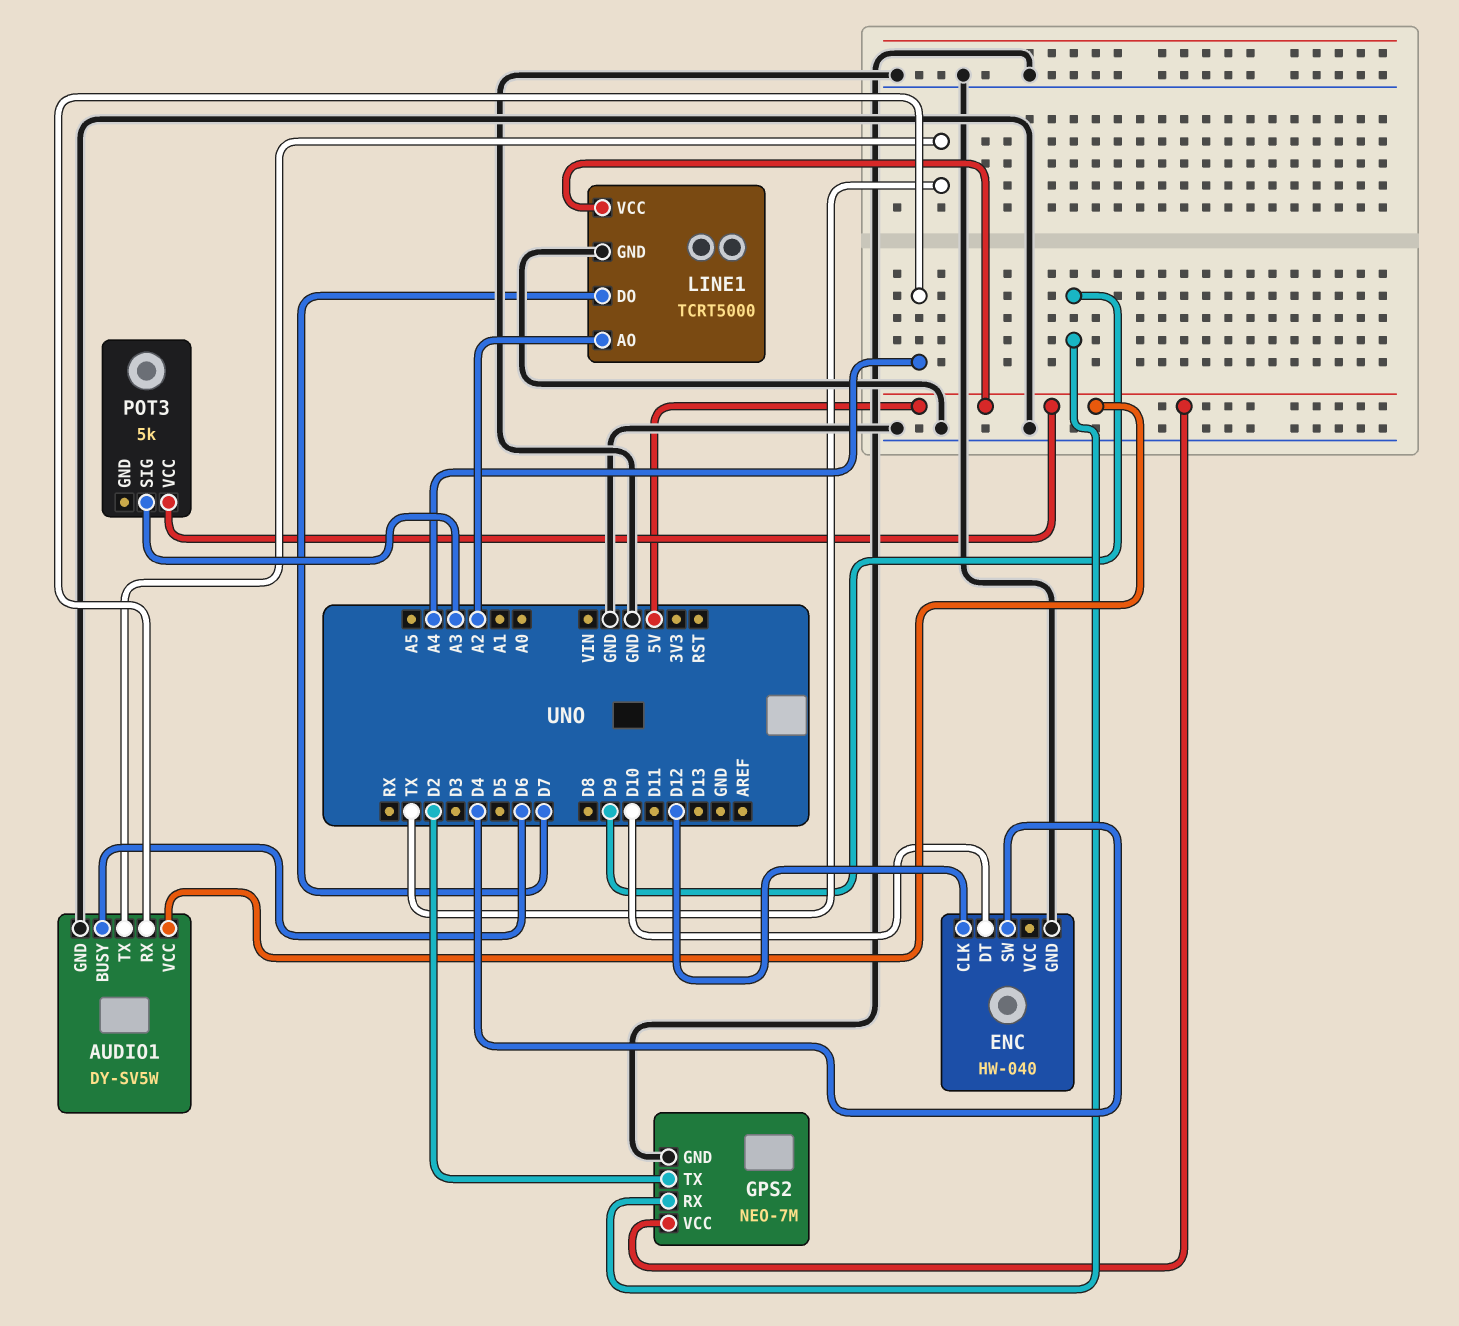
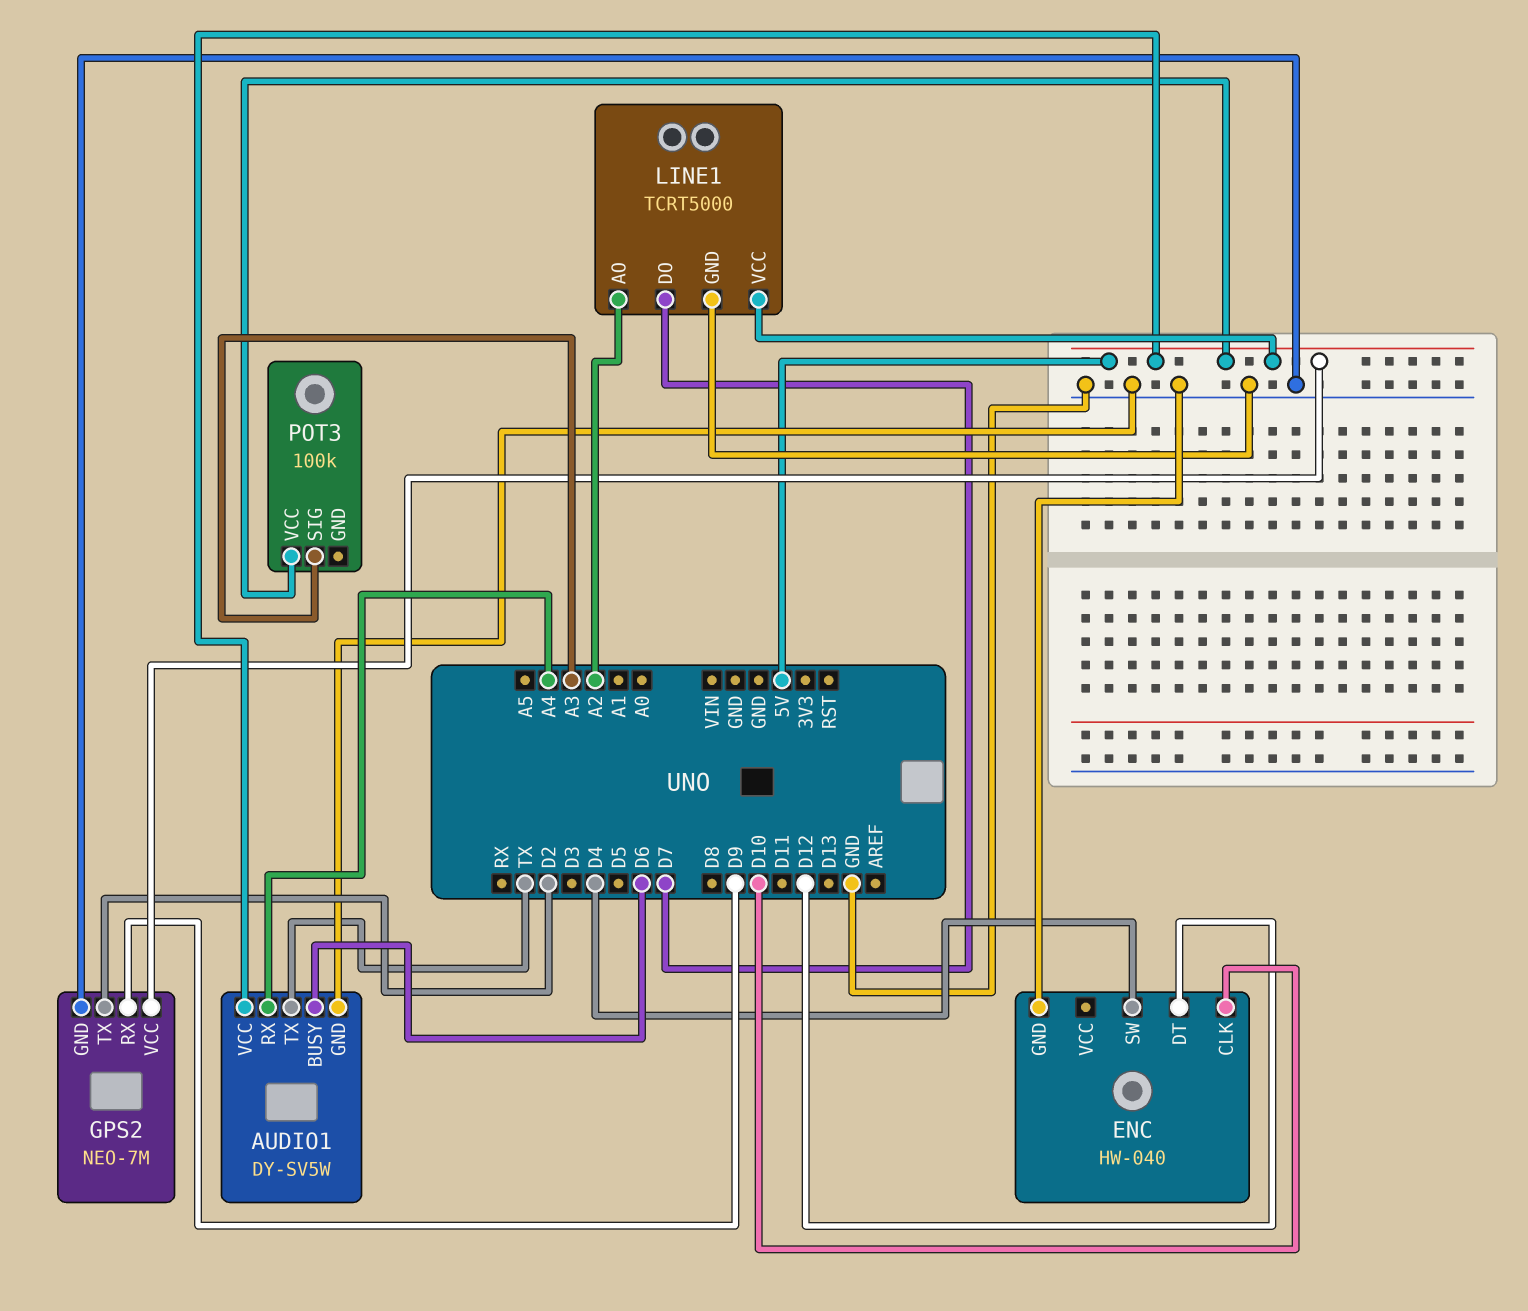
ENC pin CLK: D12 -> D10
ENC pin DT: D10 -> D12
POT3: 5k -> 100k

